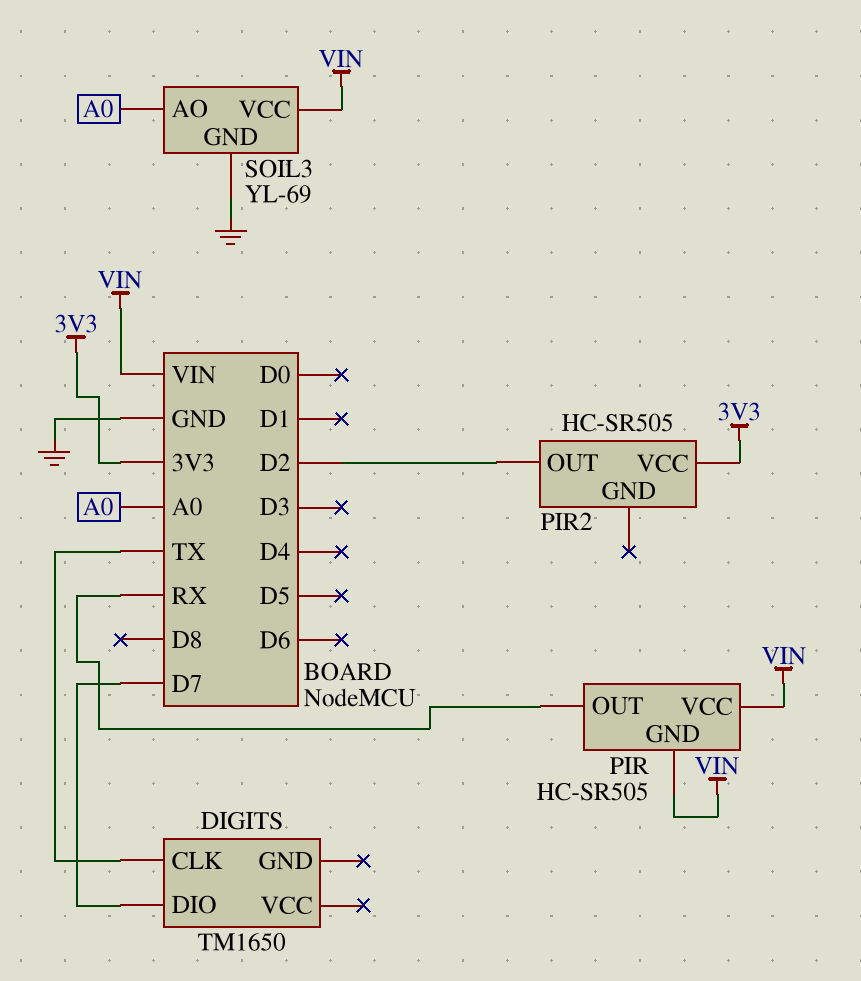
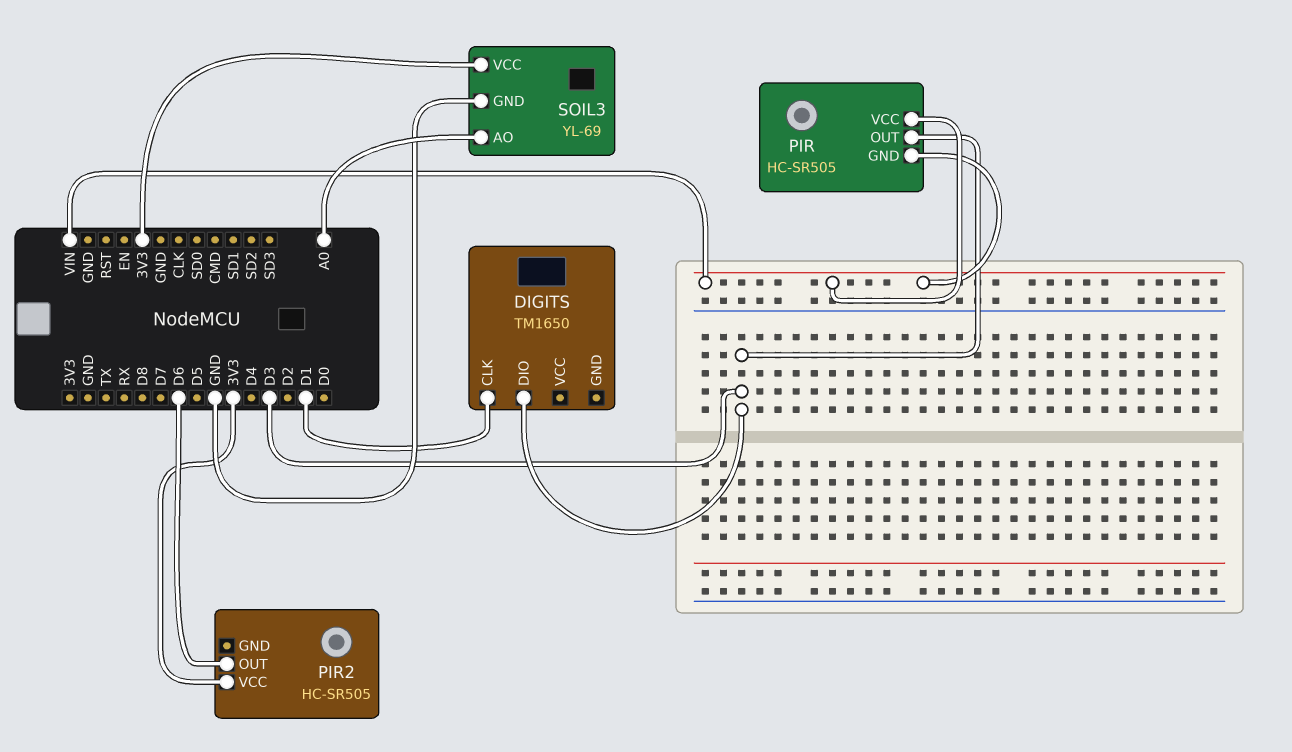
DIGITS pin CLK: TX -> D1
DIGITS pin DIO: D7 -> D3
PIR pin OUT: RX -> D3
PIR2 pin OUT: D2 -> D6
SOIL3 pin VCC: VIN -> 3V3

